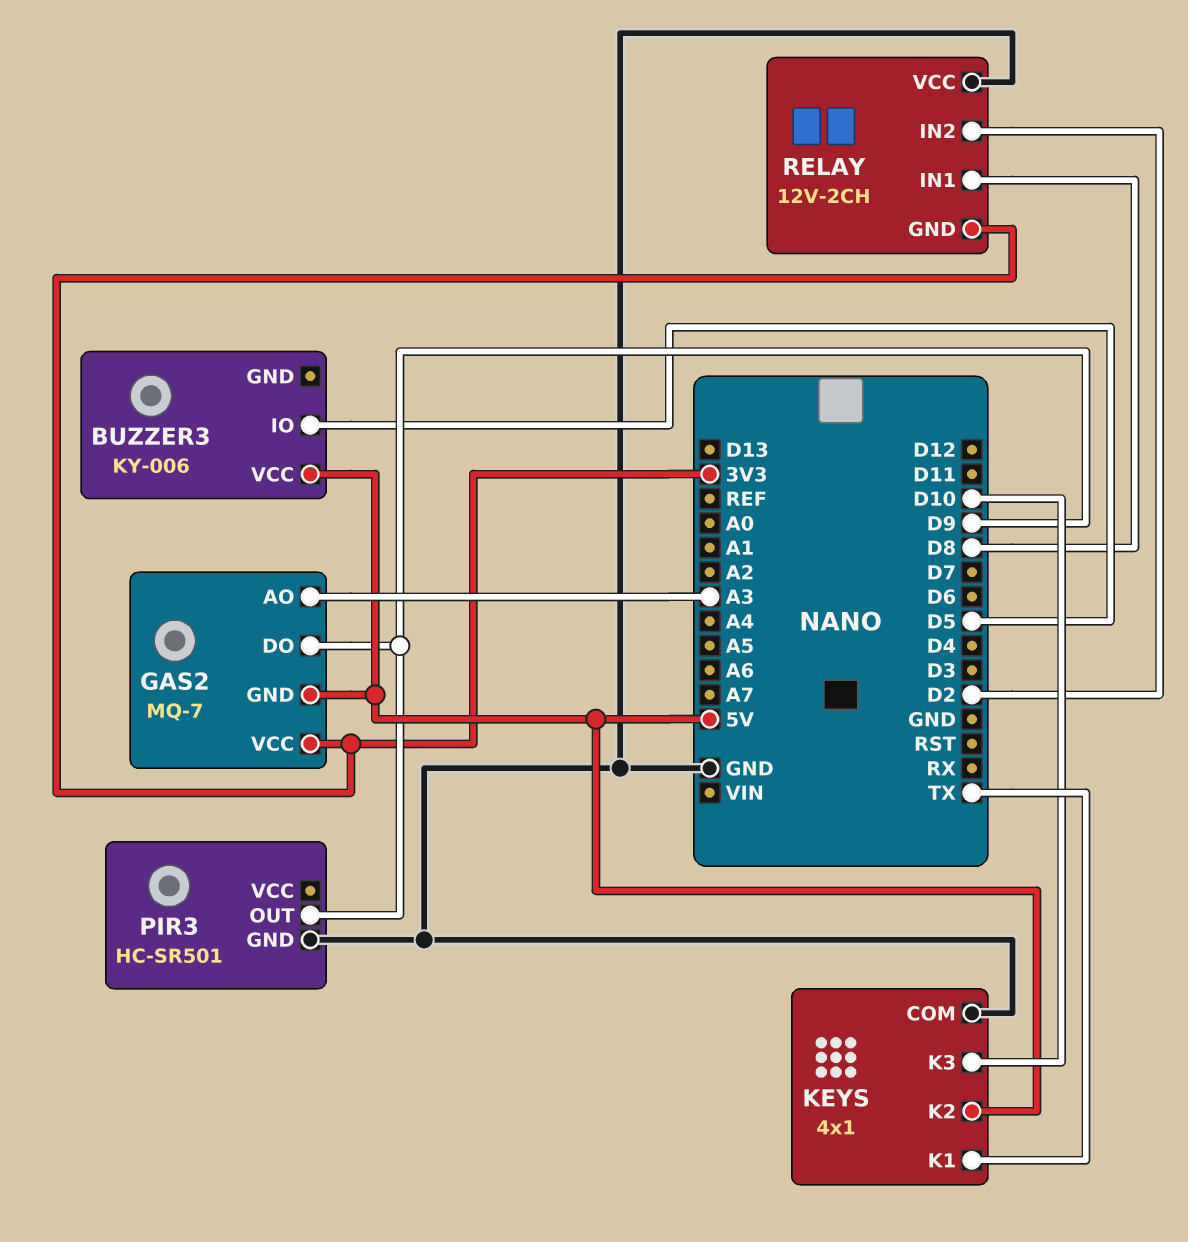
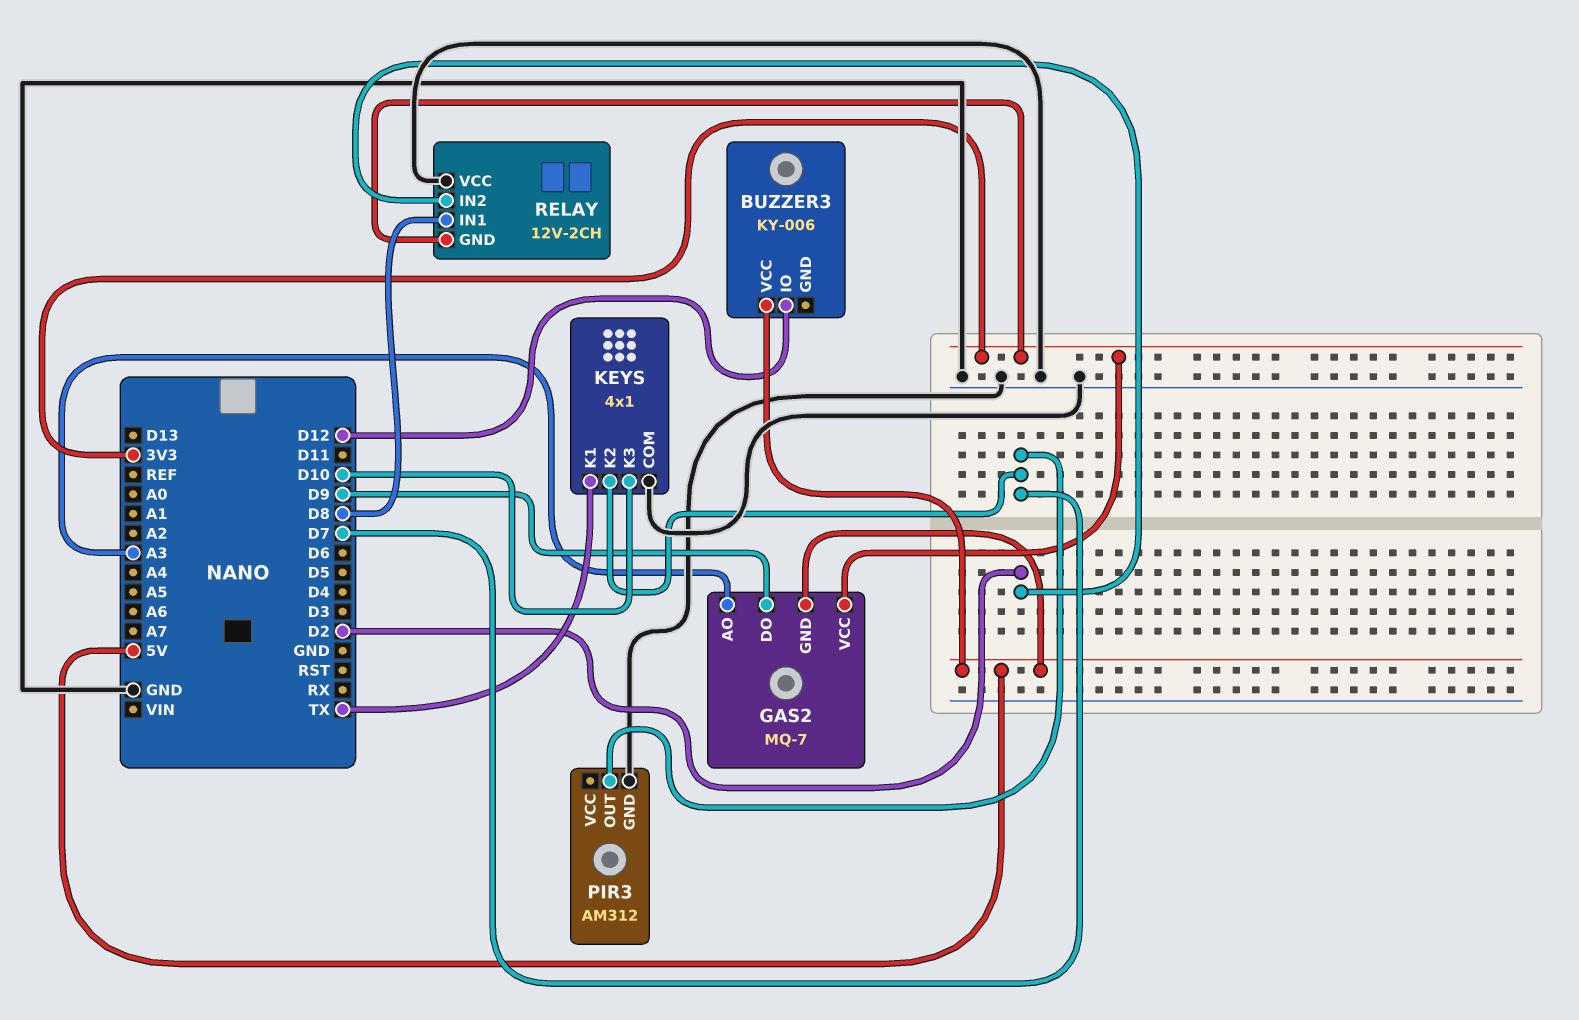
BUZZER3 pin IO: D5 -> D12
KEYS pin K2: 5V -> D7
PIR3: HC-SR501 -> AM312
PIR3 pin OUT: D9 -> D7

